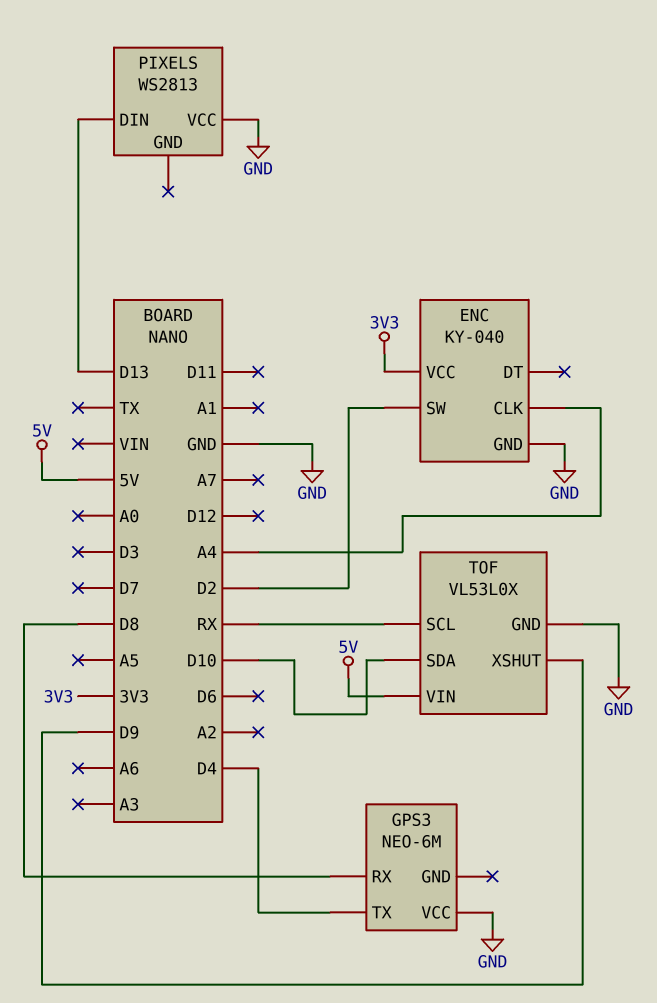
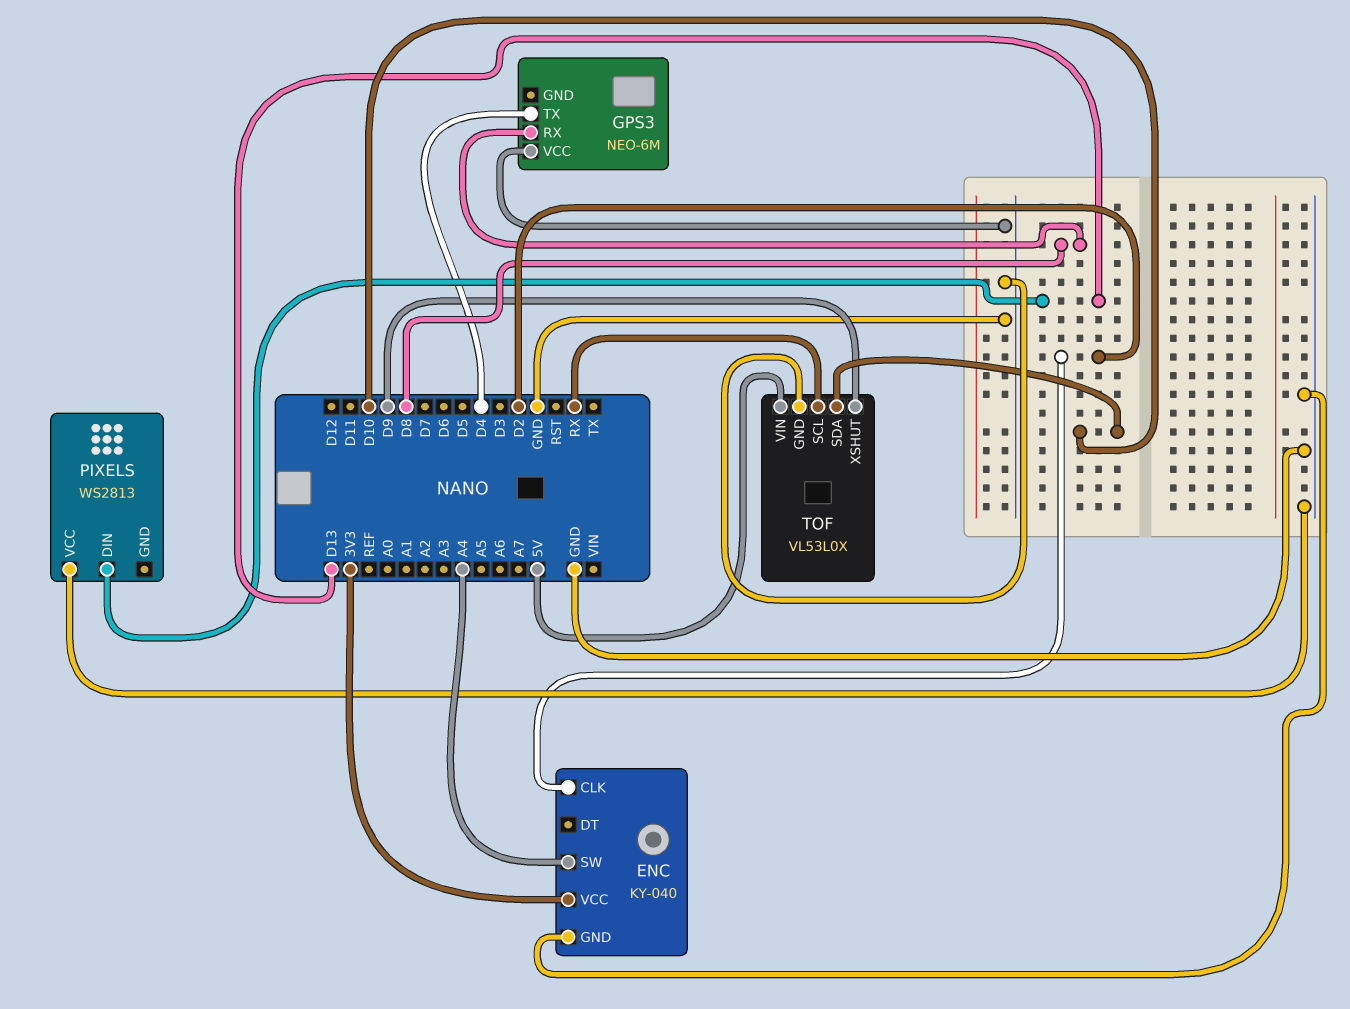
ENC pin CLK: A4 -> D2
ENC pin SW: D2 -> A4

